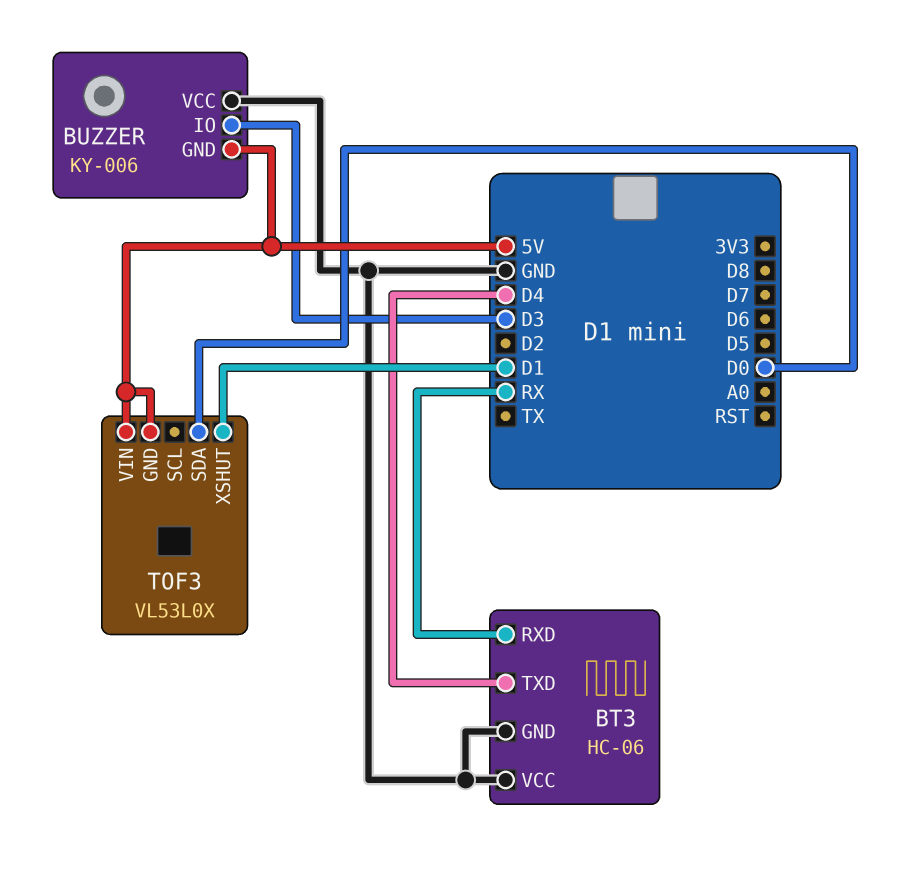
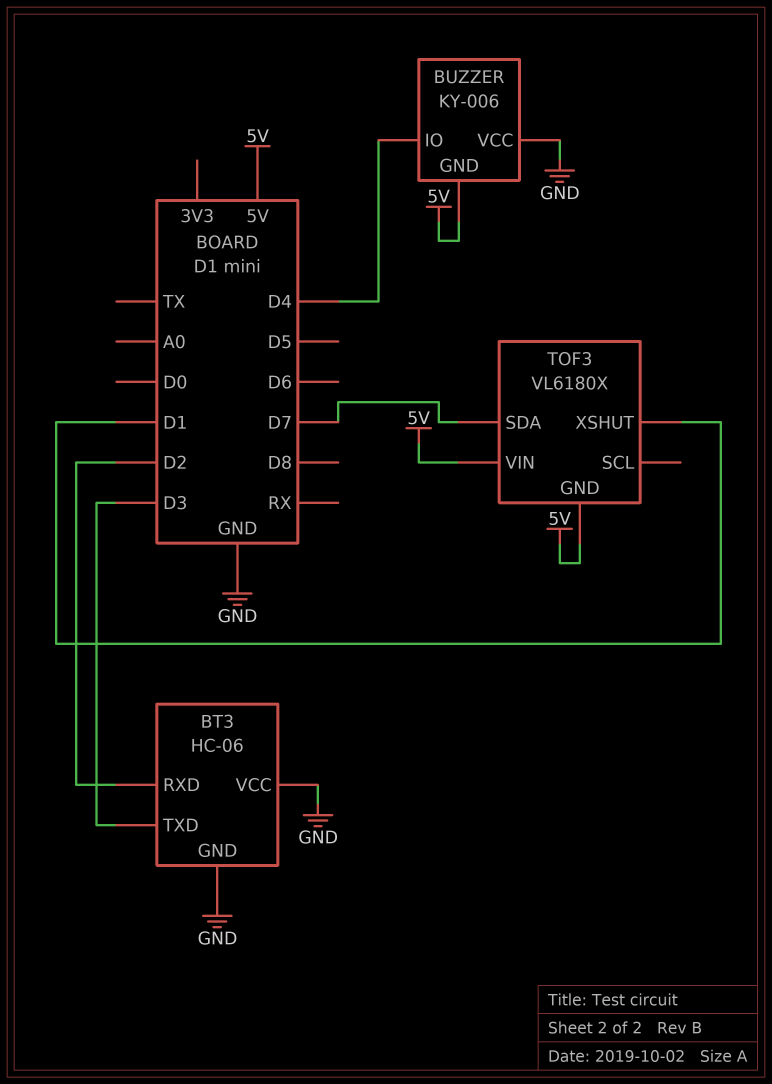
BT3 pin RXD: RX -> D2
BT3 pin TXD: D4 -> D3
BUZZER pin IO: D3 -> D4
TOF3: VL53L0X -> VL6180X
TOF3 pin SDA: D0 -> D7

